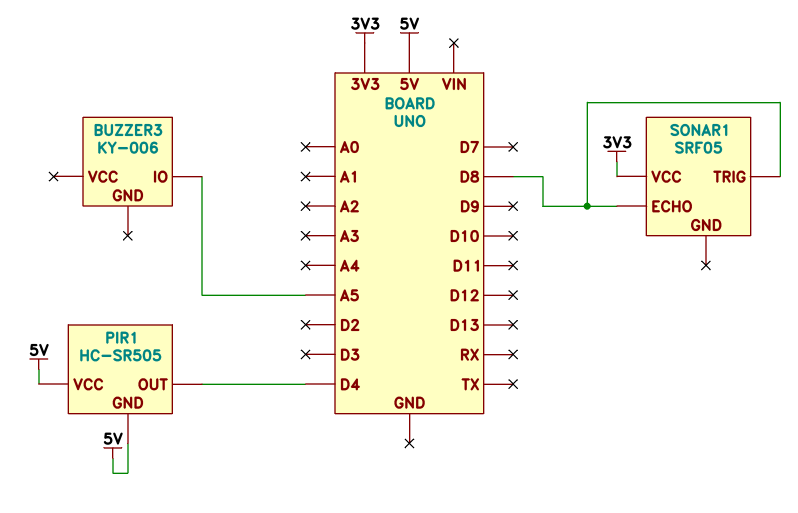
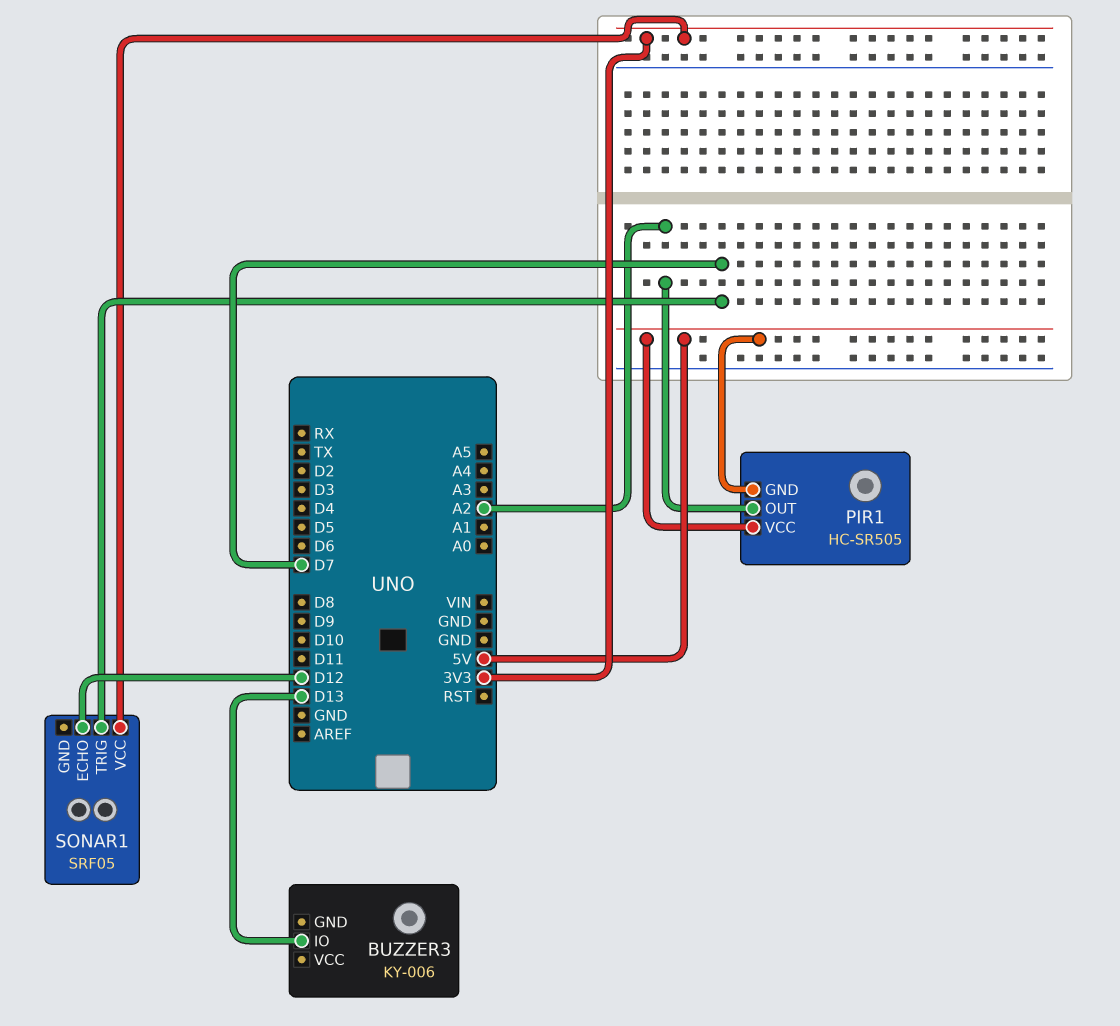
BUZZER3 pin IO: A5 -> D13
PIR1 pin OUT: D4 -> A2
SONAR1 pin ECHO: D8 -> D12
SONAR1 pin TRIG: D8 -> D7

